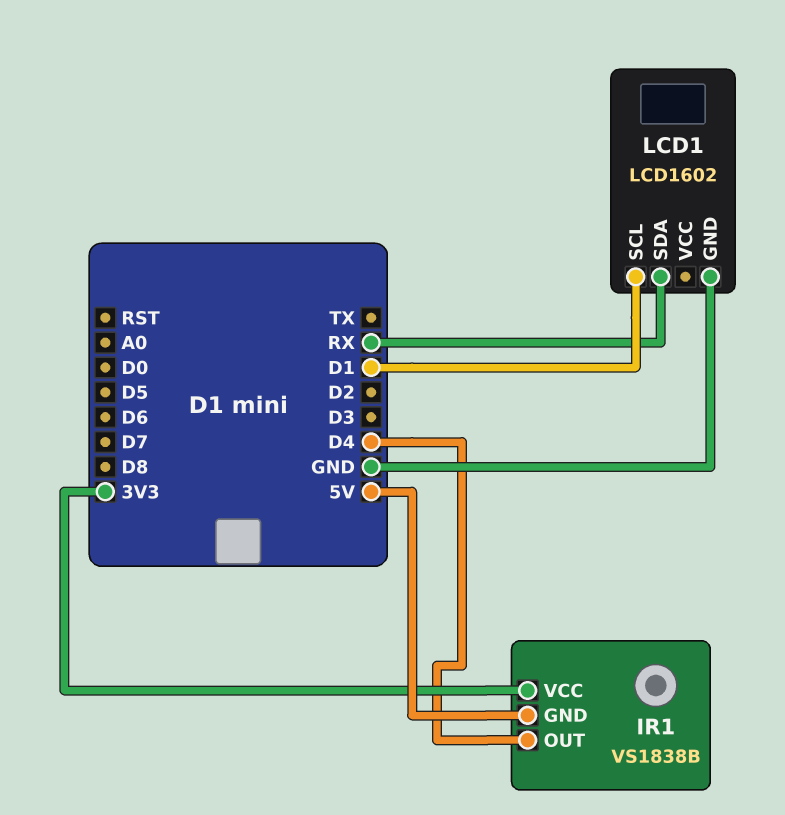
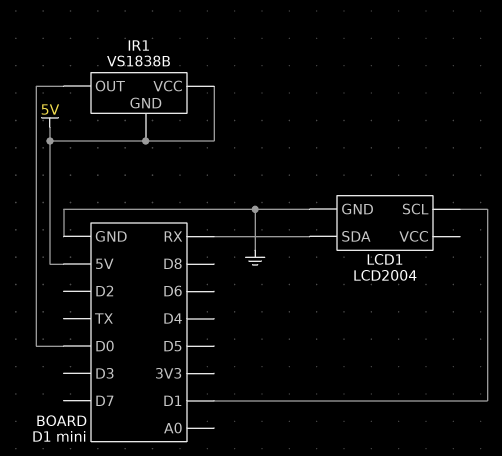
IR1 pin OUT: D4 -> D0
IR1 pin VCC: 3V3 -> 5V
LCD1: LCD1602 -> LCD2004

